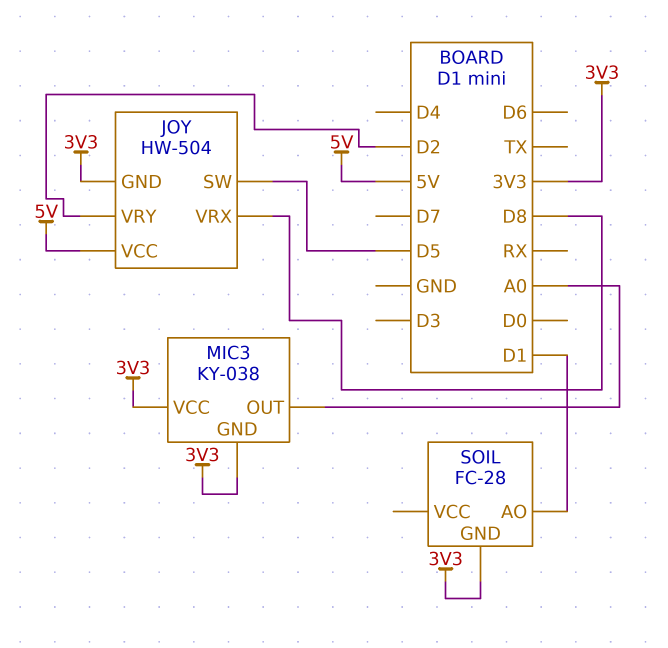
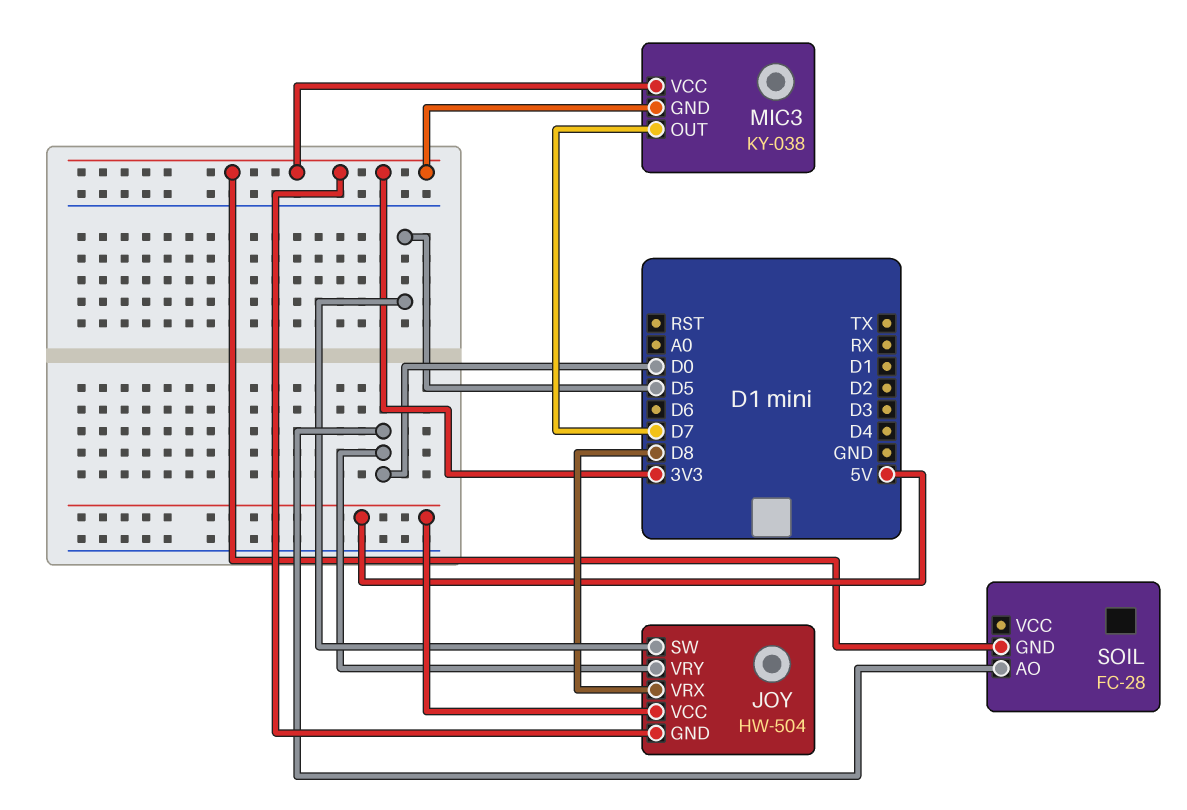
JOY pin VRY: D2 -> D0
MIC3 pin OUT: A0 -> D7
SOIL pin AO: D1 -> D0

